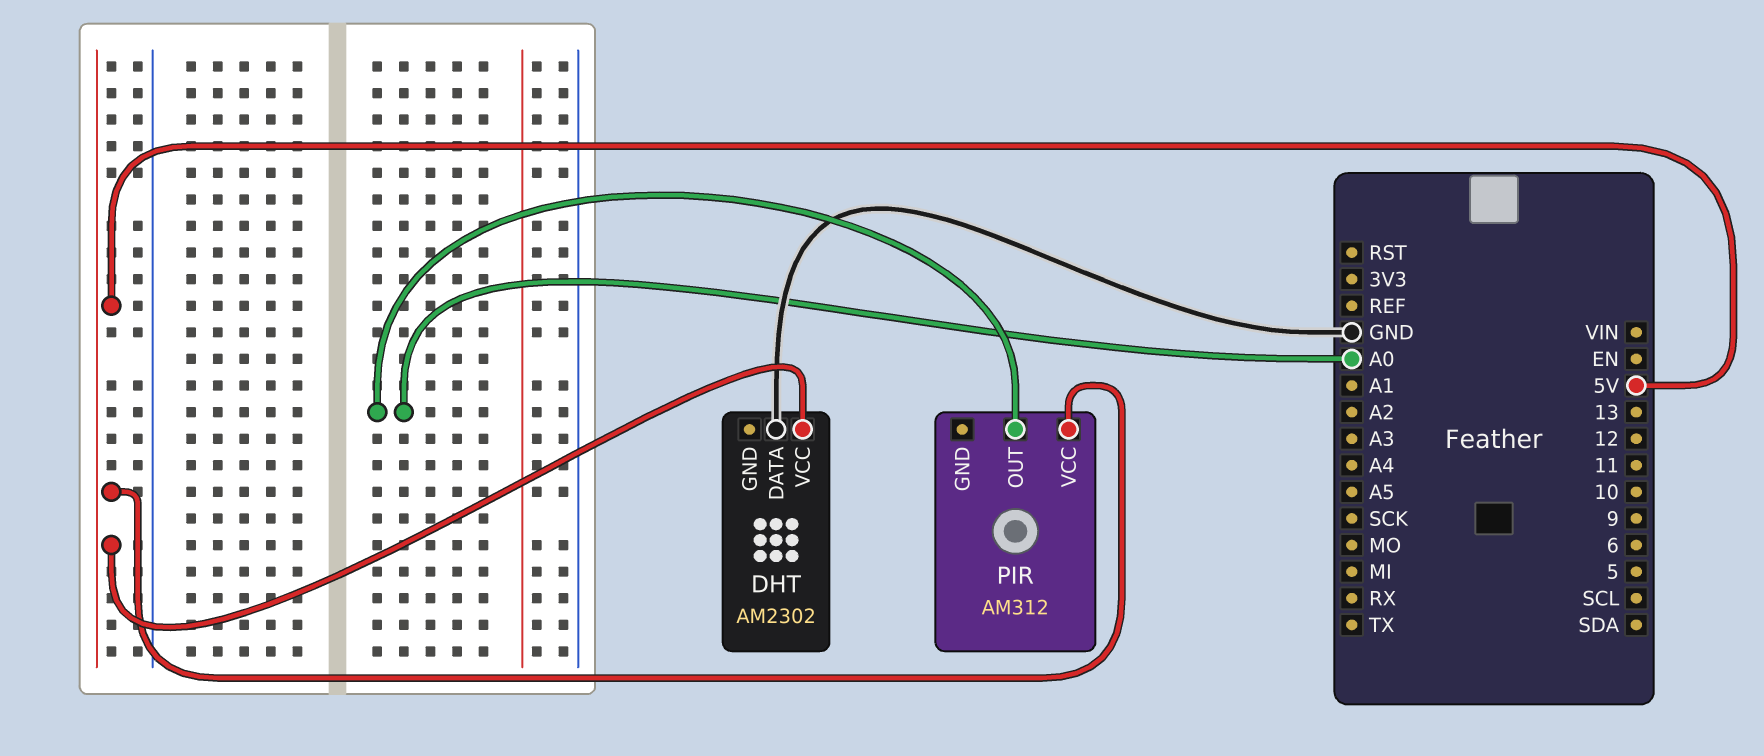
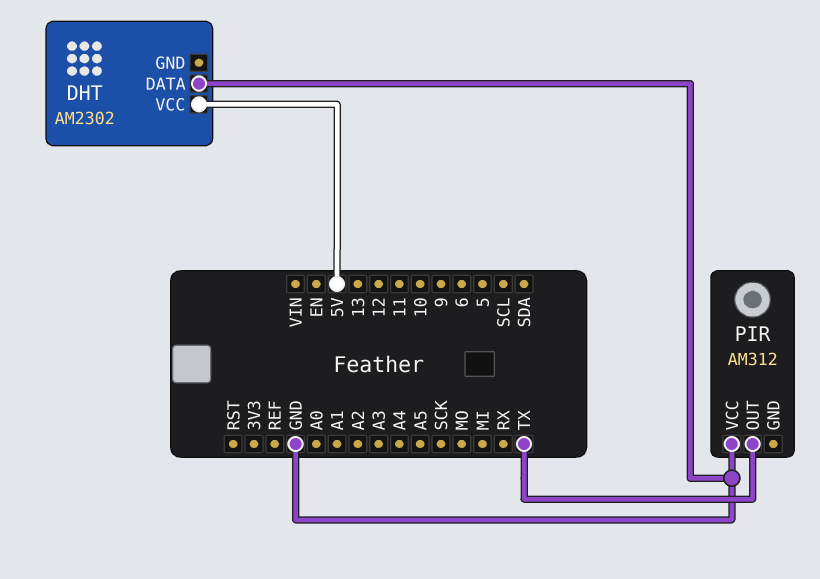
PIR pin OUT: A0 -> TX
PIR pin VCC: 5V -> GND

